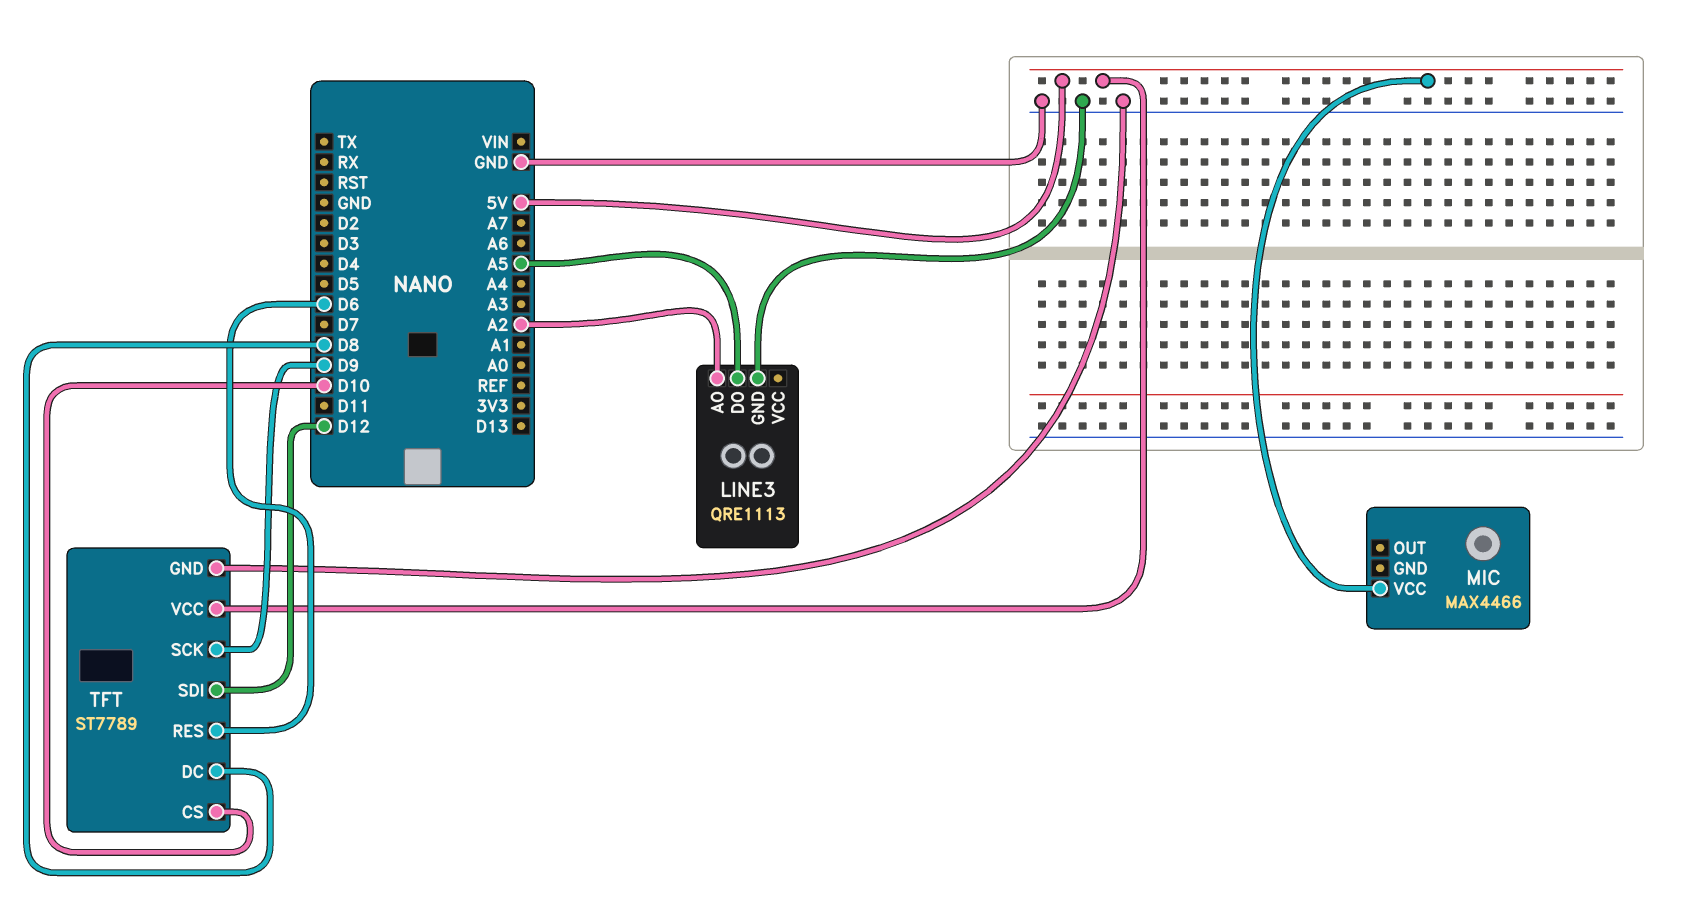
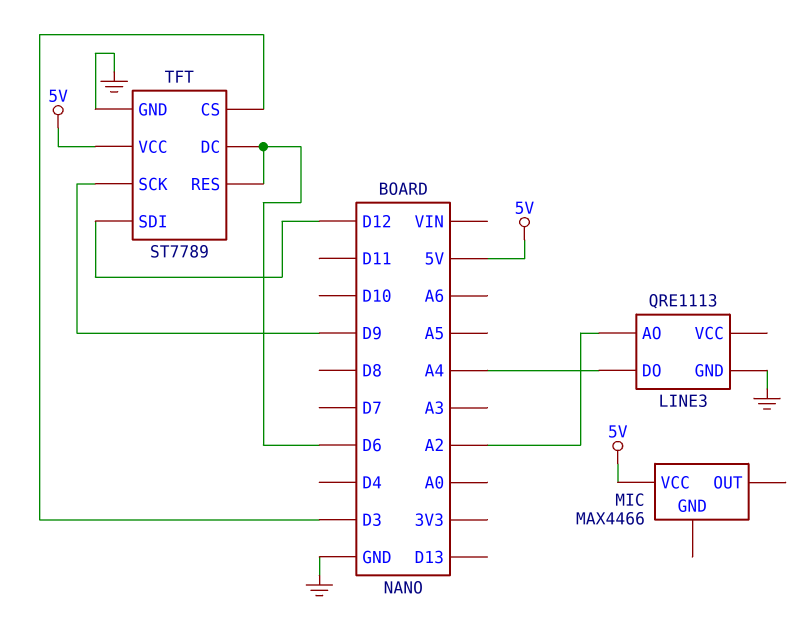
LINE3 pin DO: A5 -> A4
TFT pin CS: D10 -> D3
TFT pin DC: D8 -> D6

